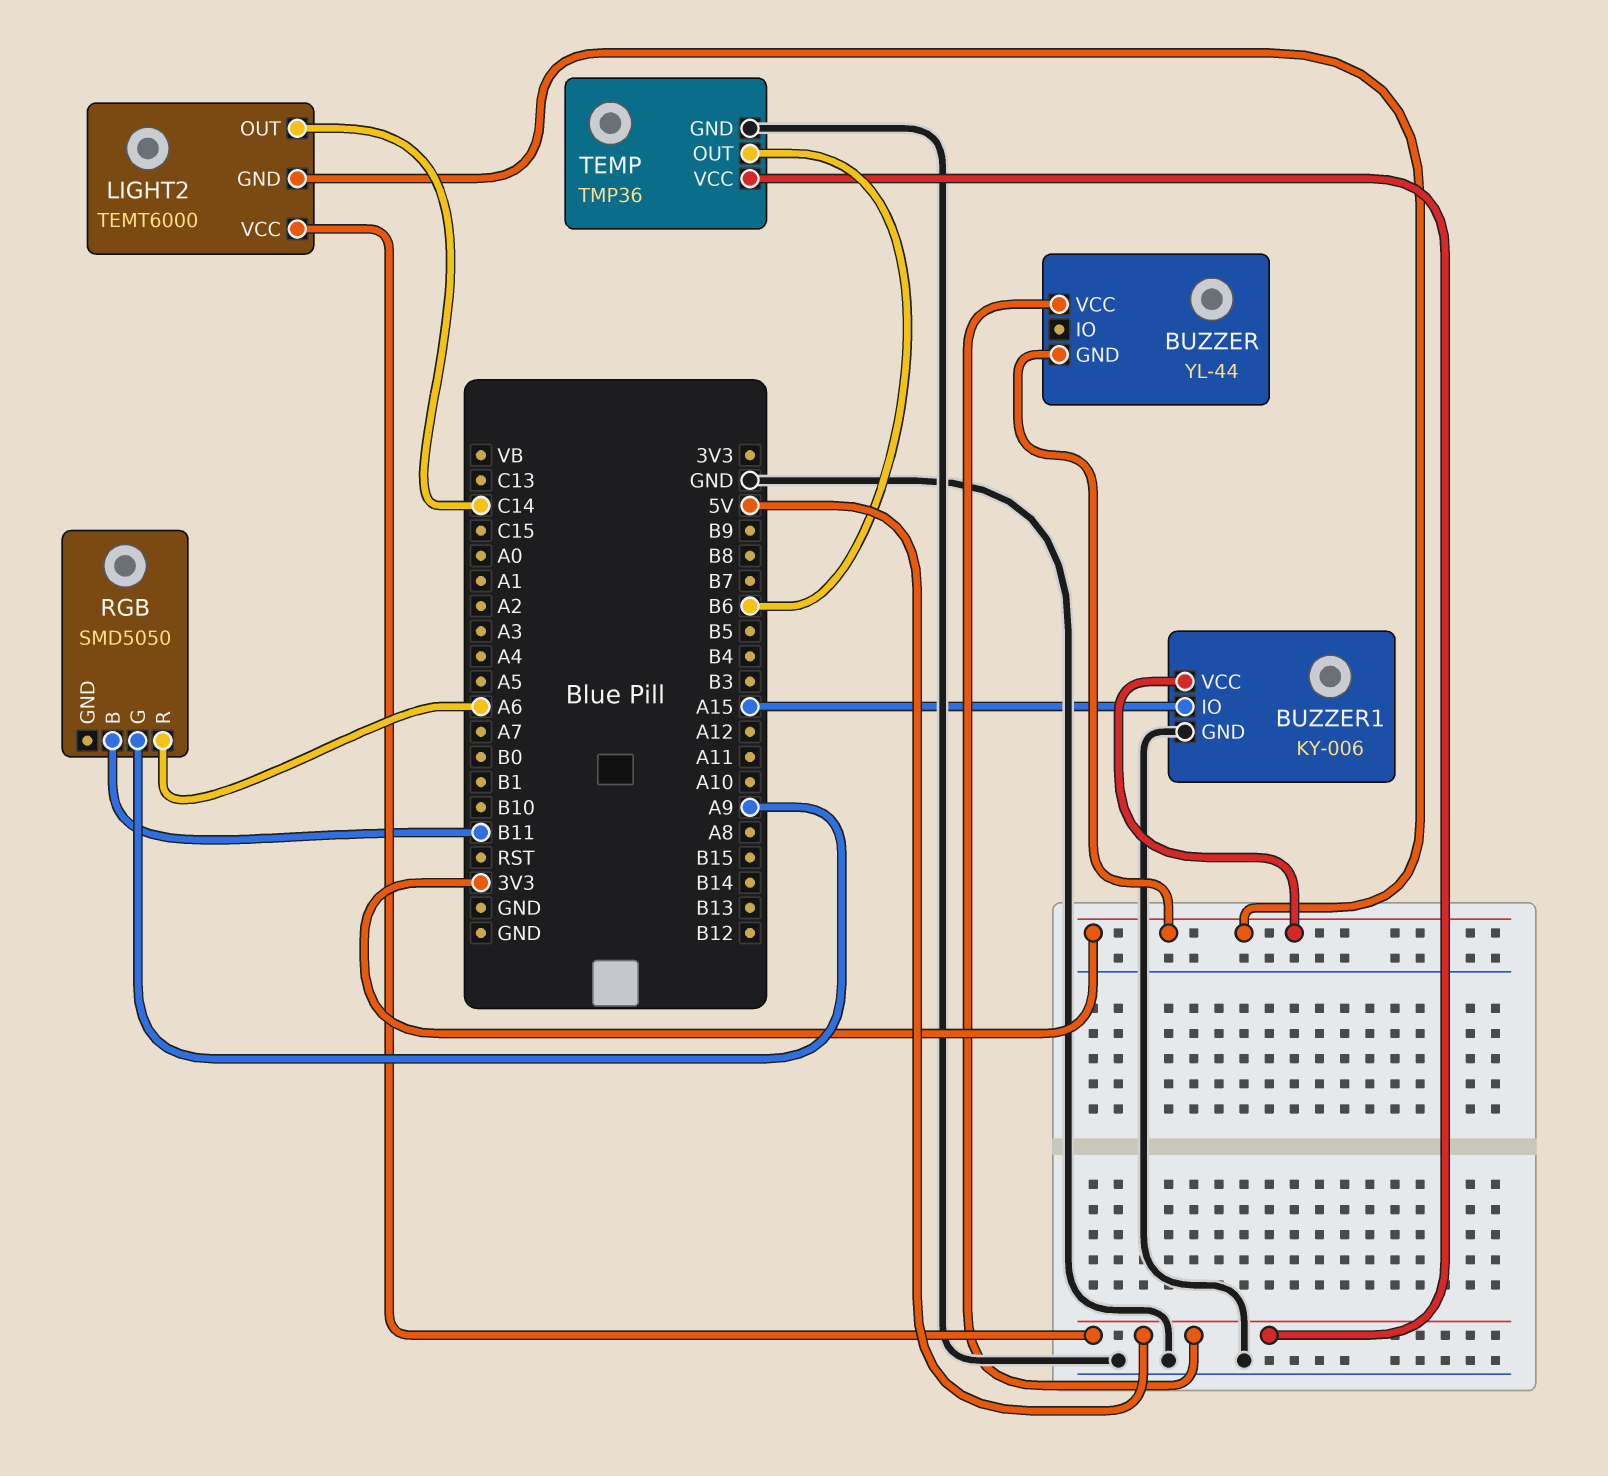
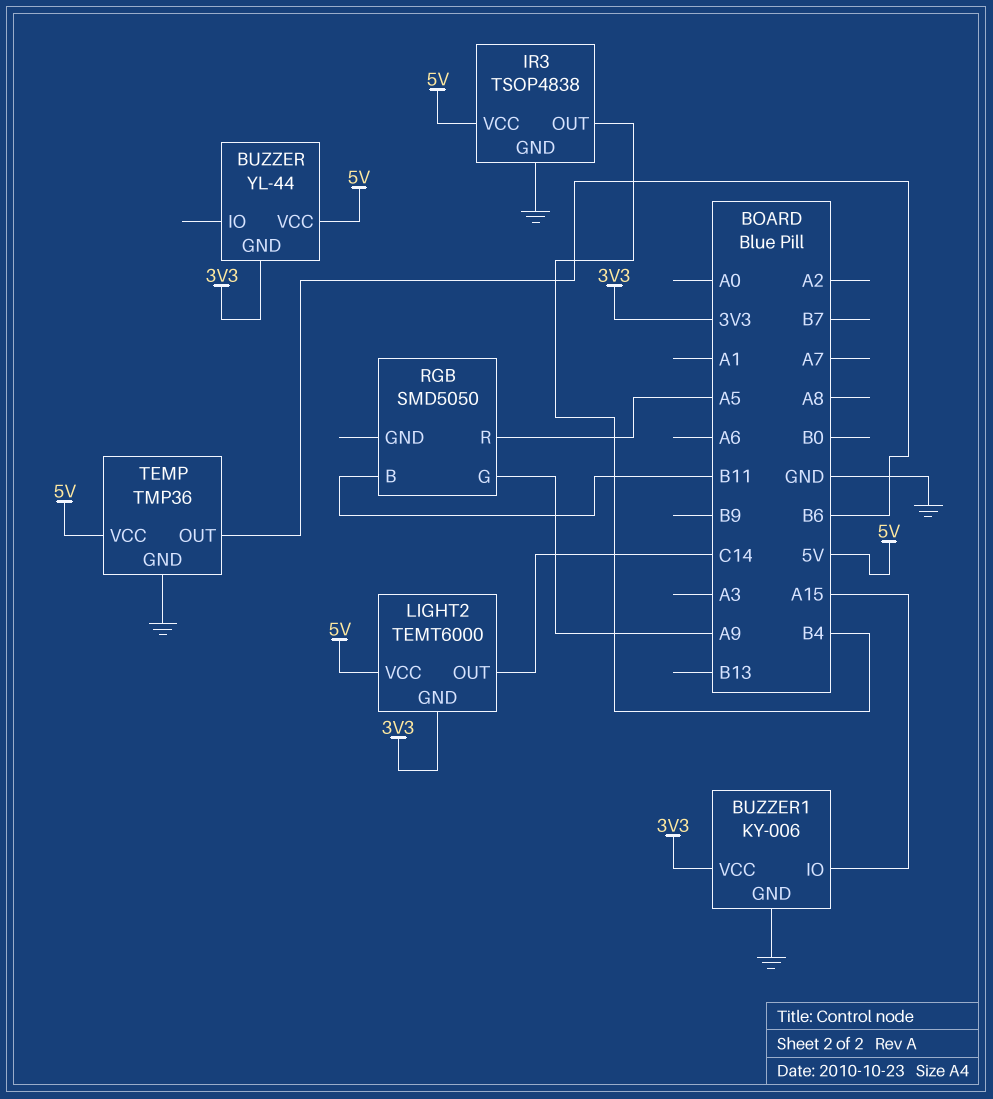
IR3: none -> TSOP4838
IR3 pin GND: none -> GND
IR3 pin OUT: none -> B4
IR3 pin VCC: none -> 5V
RGB pin R: A6 -> A5

